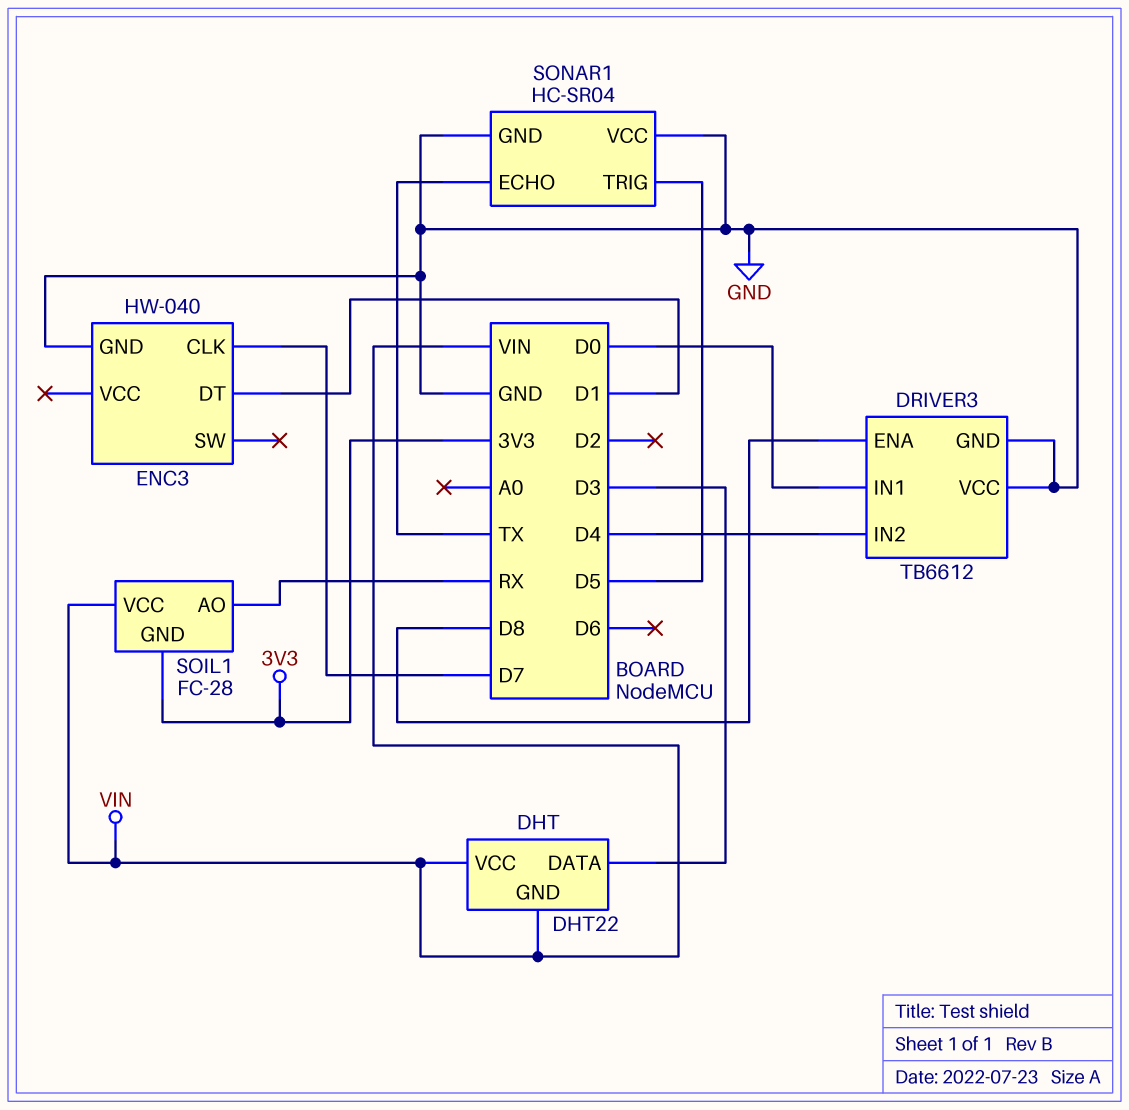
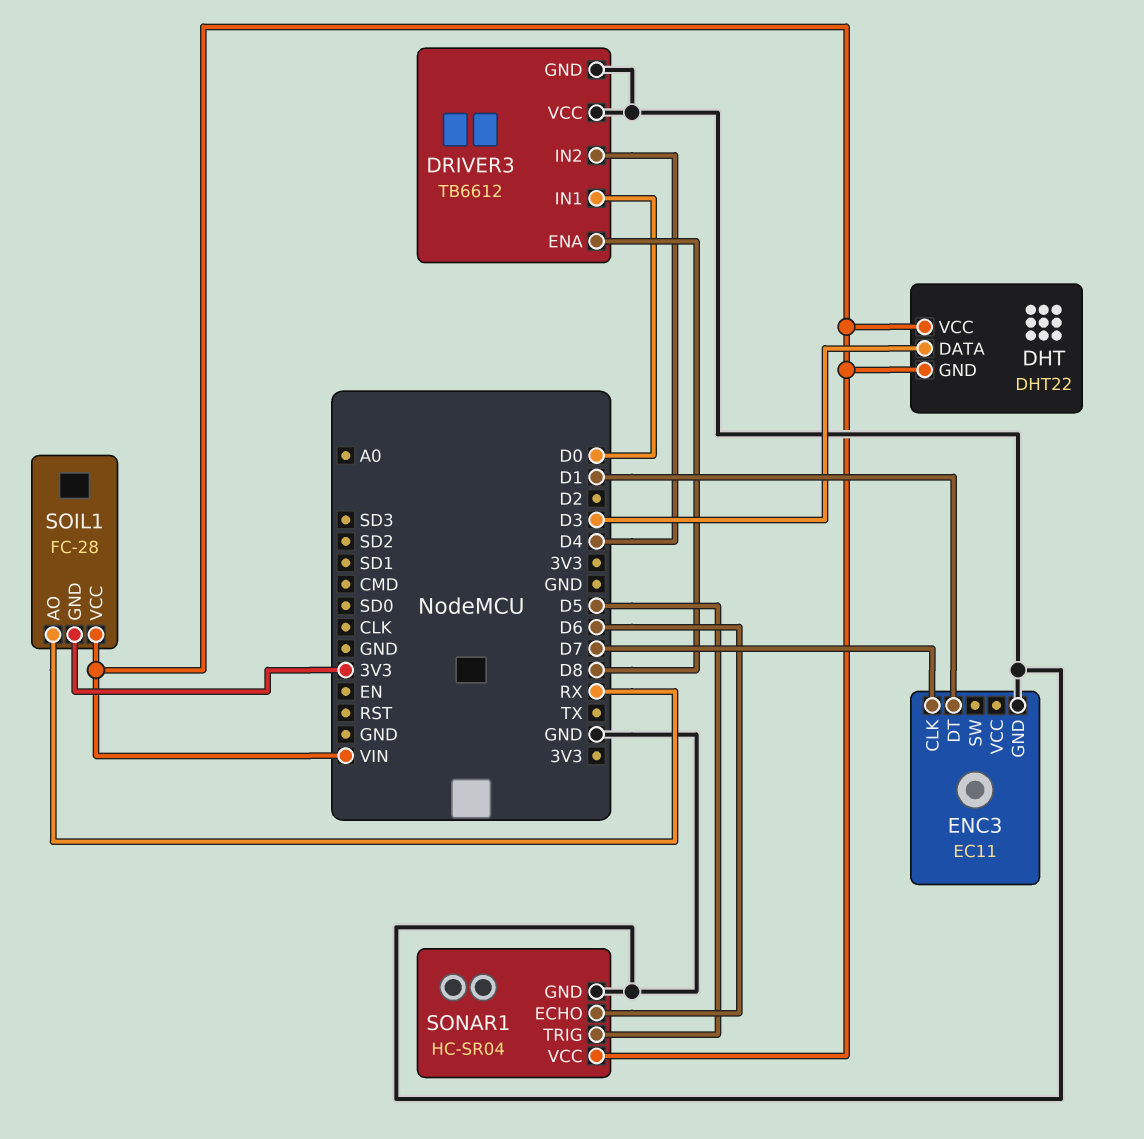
ENC3: HW-040 -> EC11
SONAR1 pin ECHO: TX -> D6
SONAR1 pin VCC: GND -> VIN

